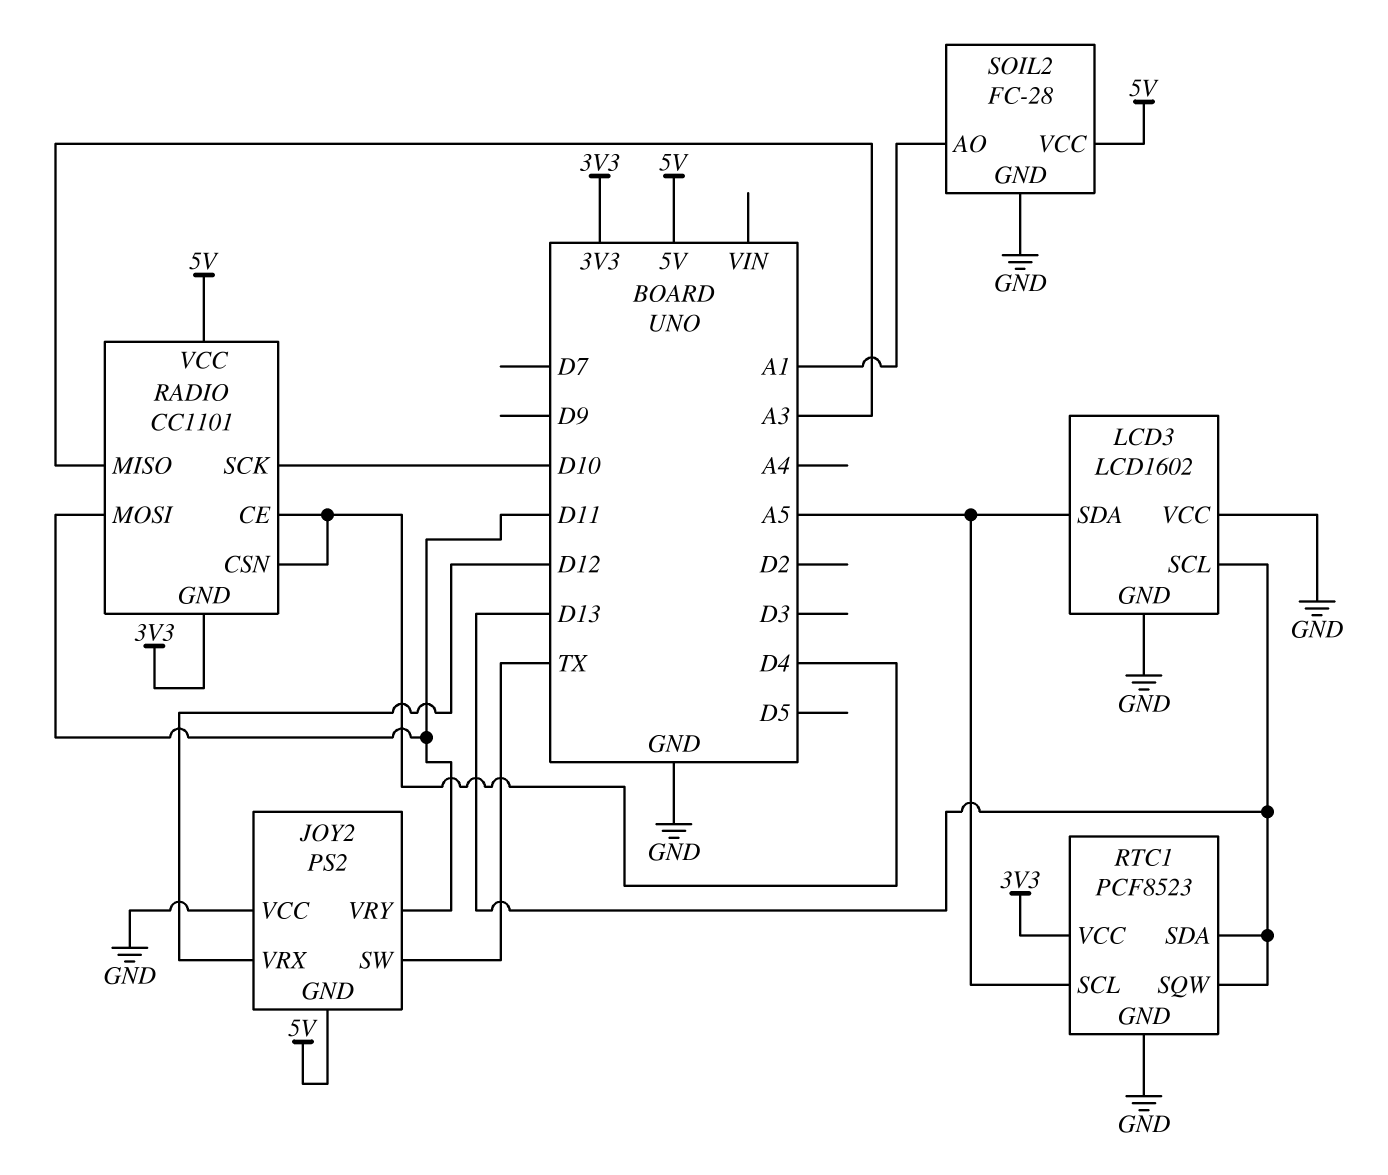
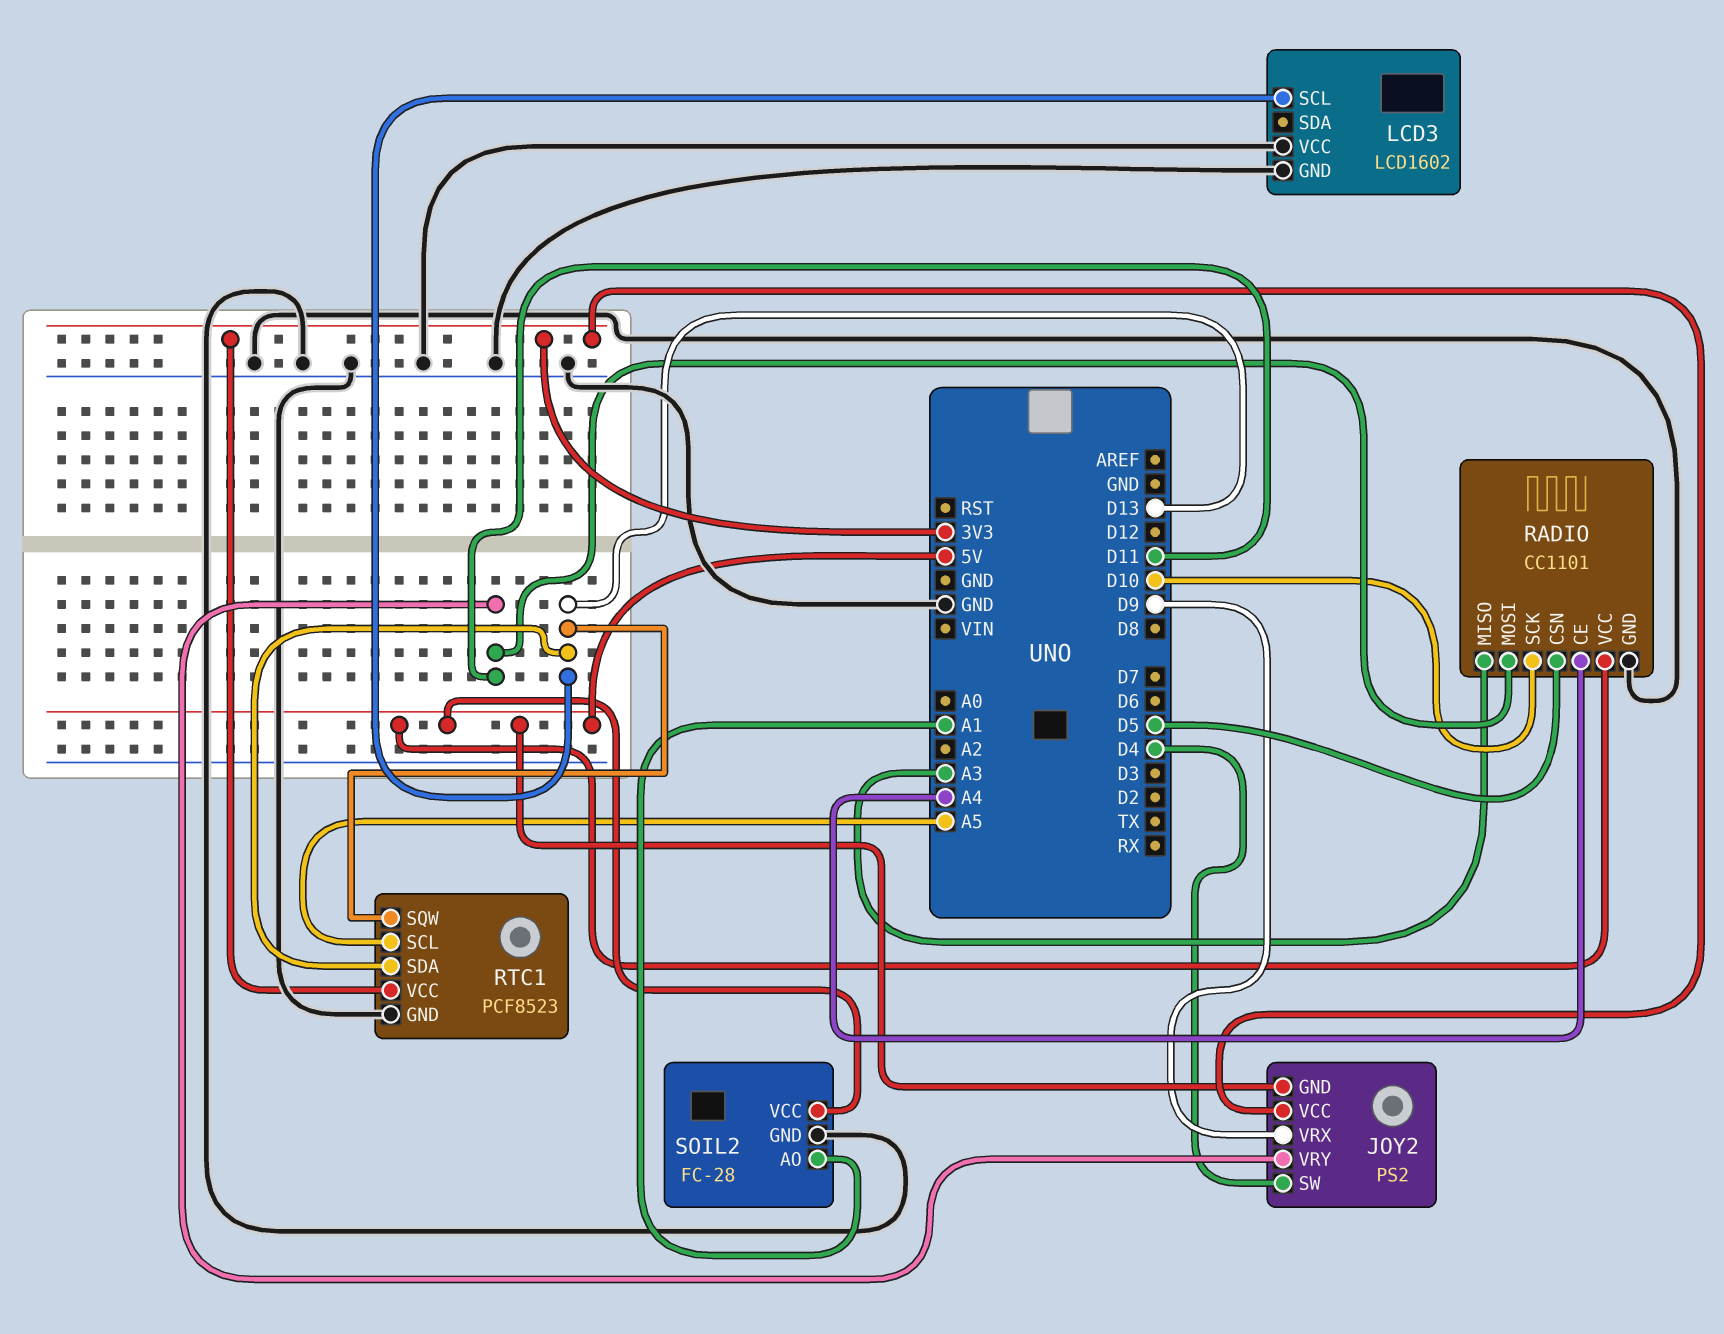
JOY2 pin SW: TX -> D4
JOY2 pin VCC: GND -> 3V3
JOY2 pin VRX: D12 -> D9
LCD3 pin SDA: A5 -> none
RADIO pin CE: D4 -> A4
RADIO pin CSN: D4 -> D5
RADIO pin GND: 3V3 -> GND

